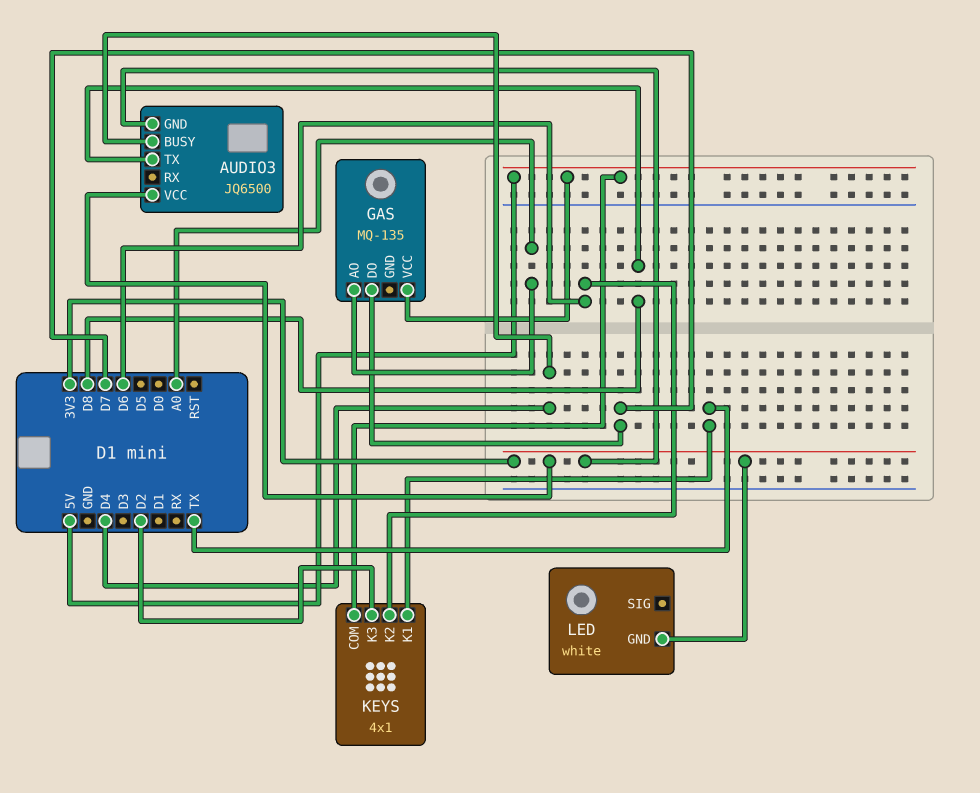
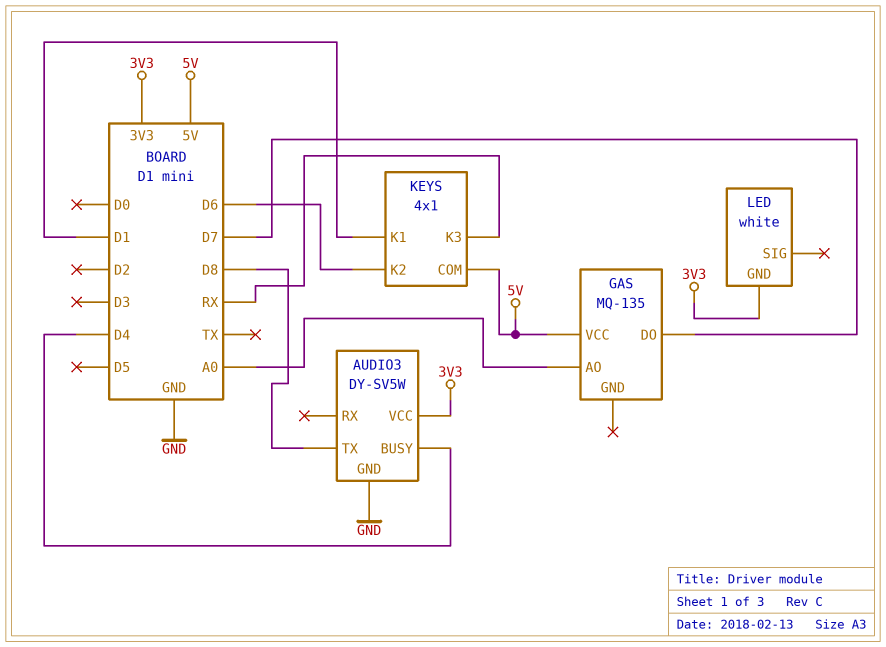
AUDIO3: JQ6500 -> DY-SV5W
AUDIO3 pin GND: 3V3 -> GND
KEYS pin K1: TX -> D1
KEYS pin K3: D2 -> RX

